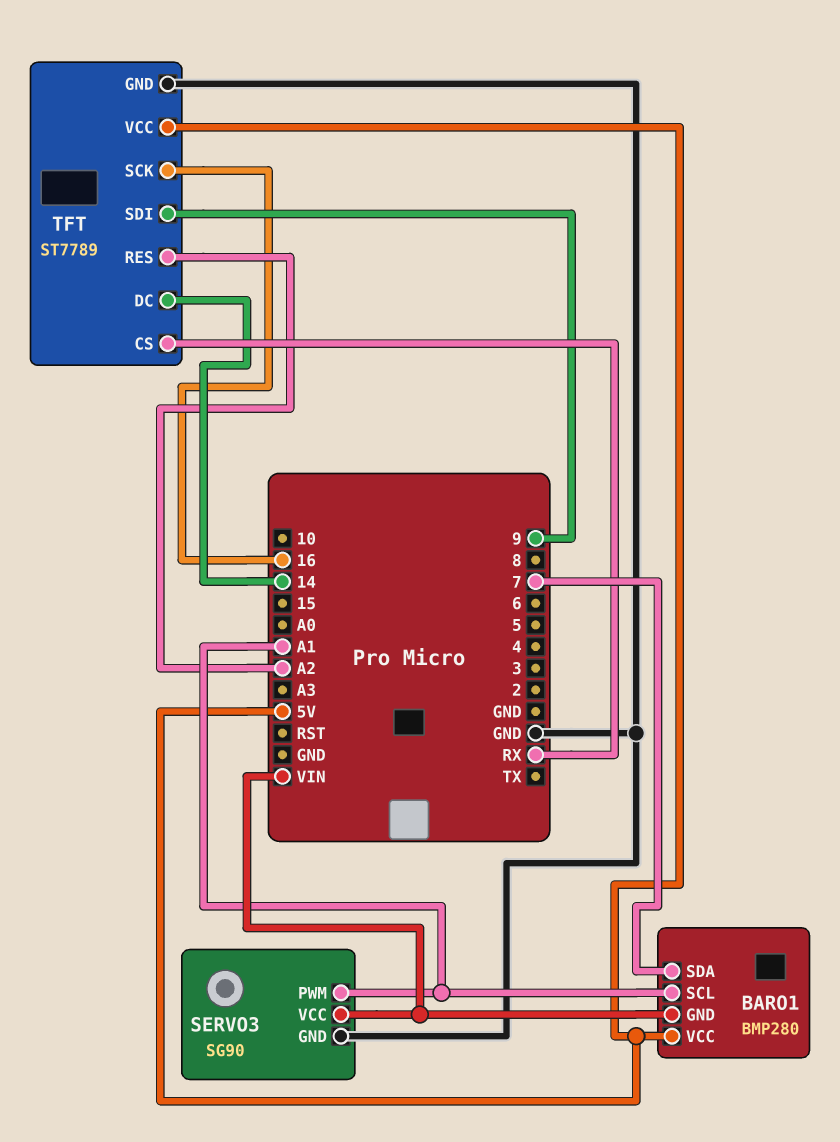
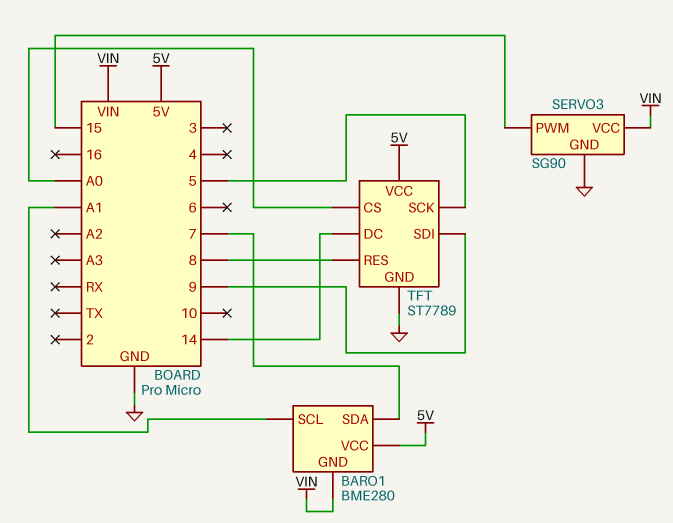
BARO1: BMP280 -> BME280
SERVO3 pin PWM: A1 -> 15
TFT pin CS: RX -> A0
TFT pin RES: A2 -> 8
TFT pin SCK: 16 -> 5

